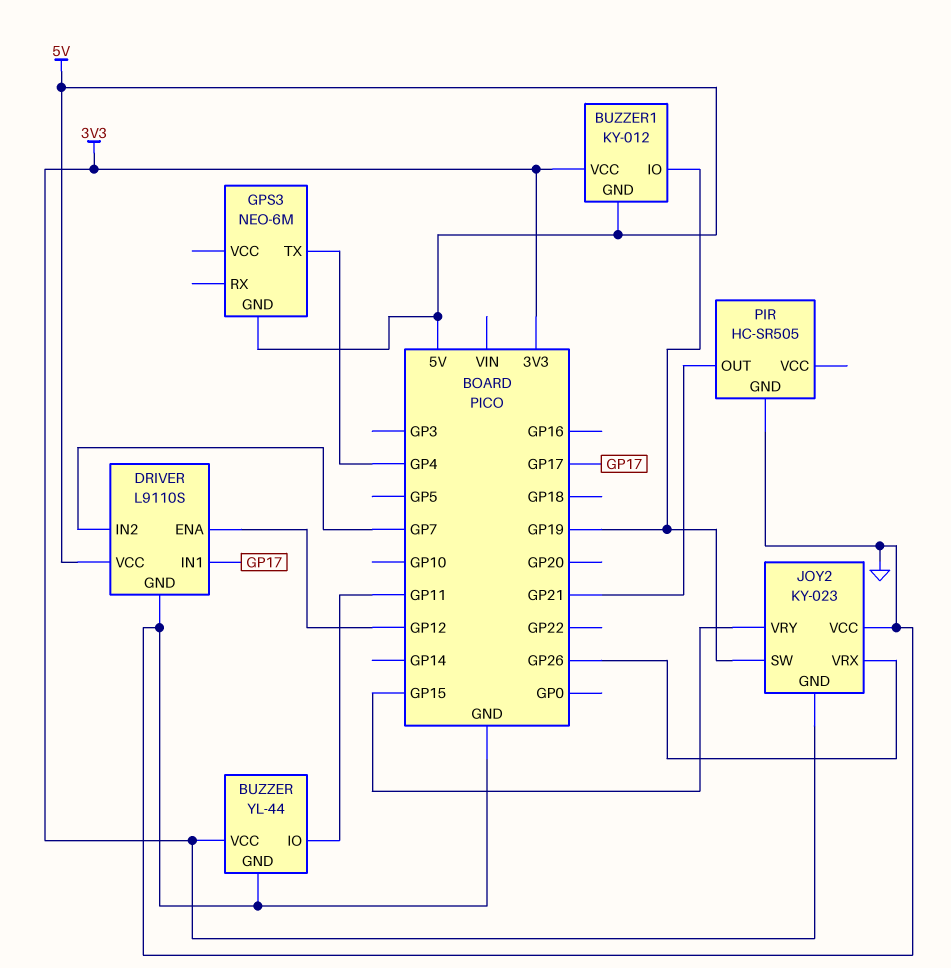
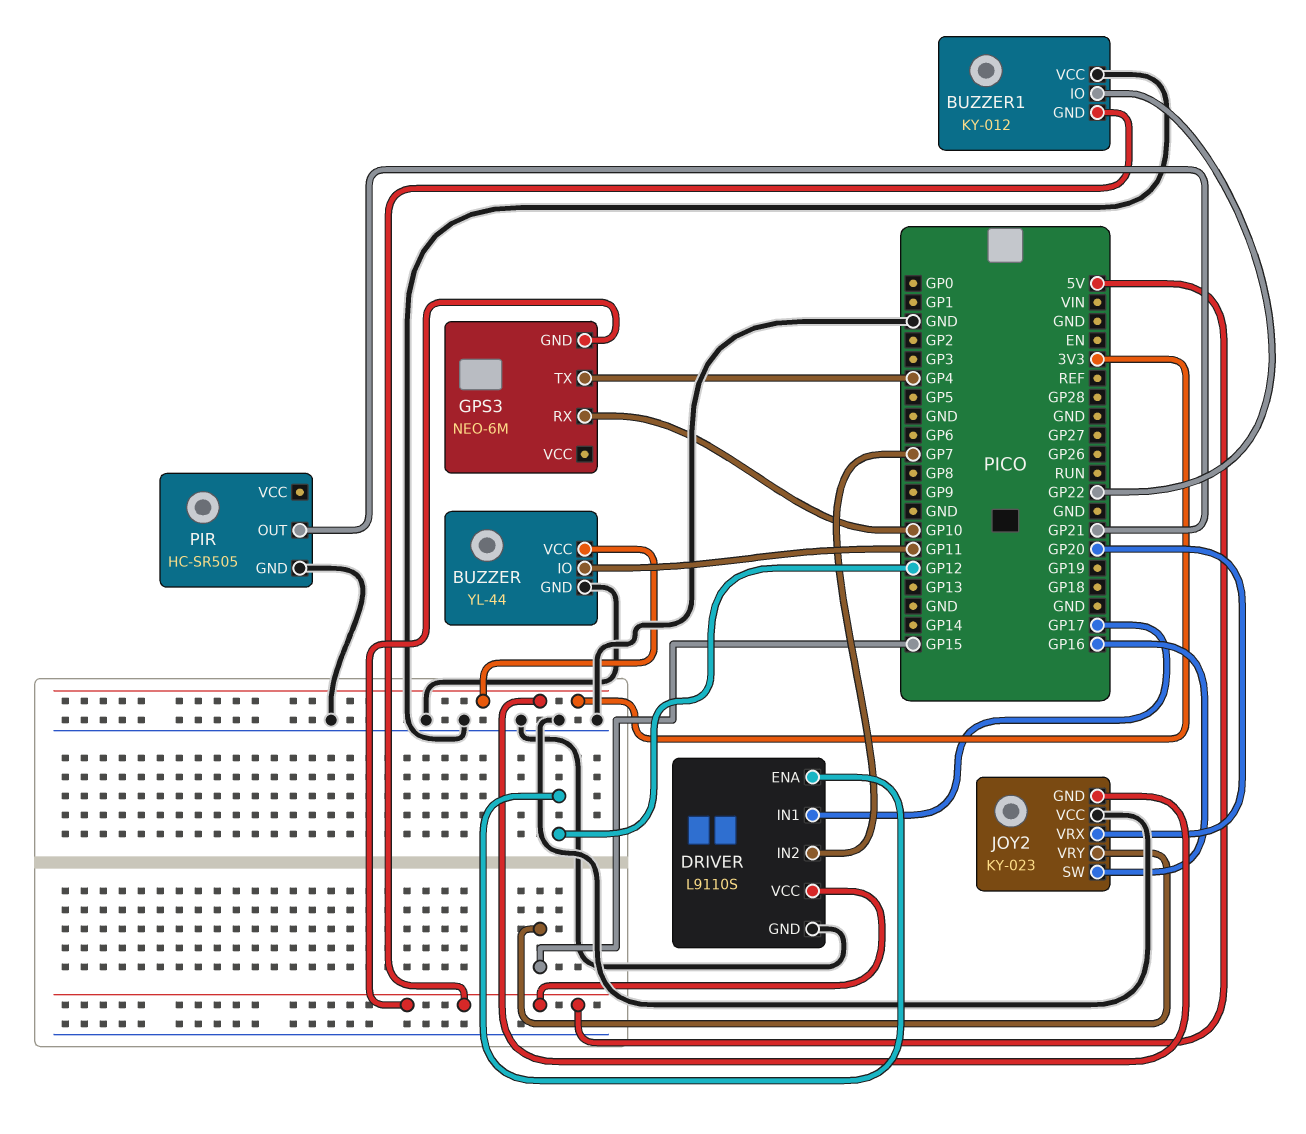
BUZZER1 pin IO: GP19 -> GP22
BUZZER1 pin VCC: 3V3 -> GND
GPS3 pin RX: none -> GP10
JOY2 pin SW: GP19 -> GP16
JOY2 pin VRX: GP26 -> GP20

